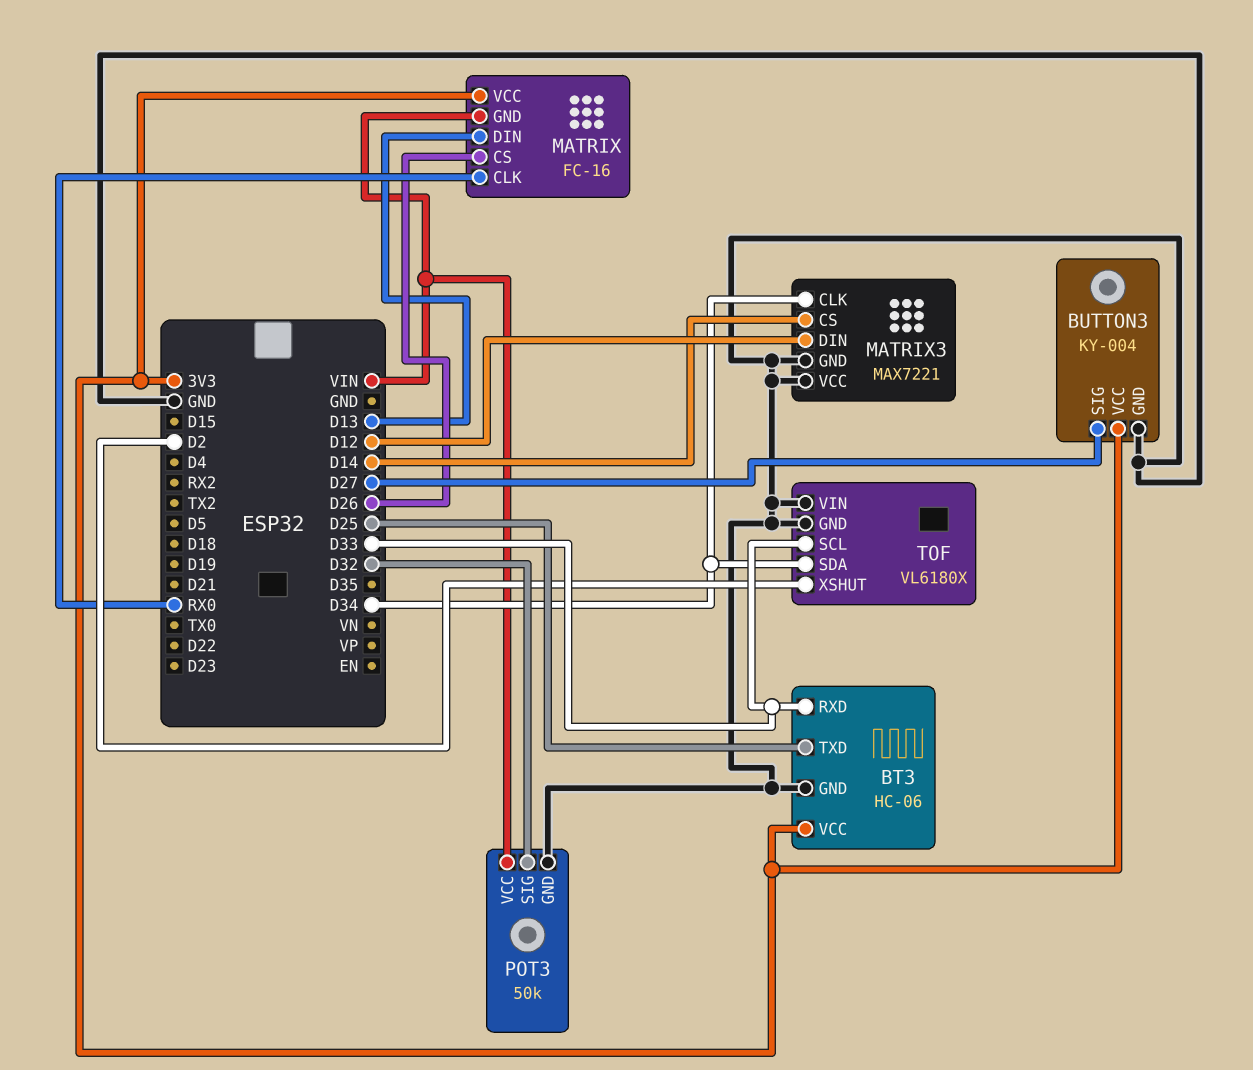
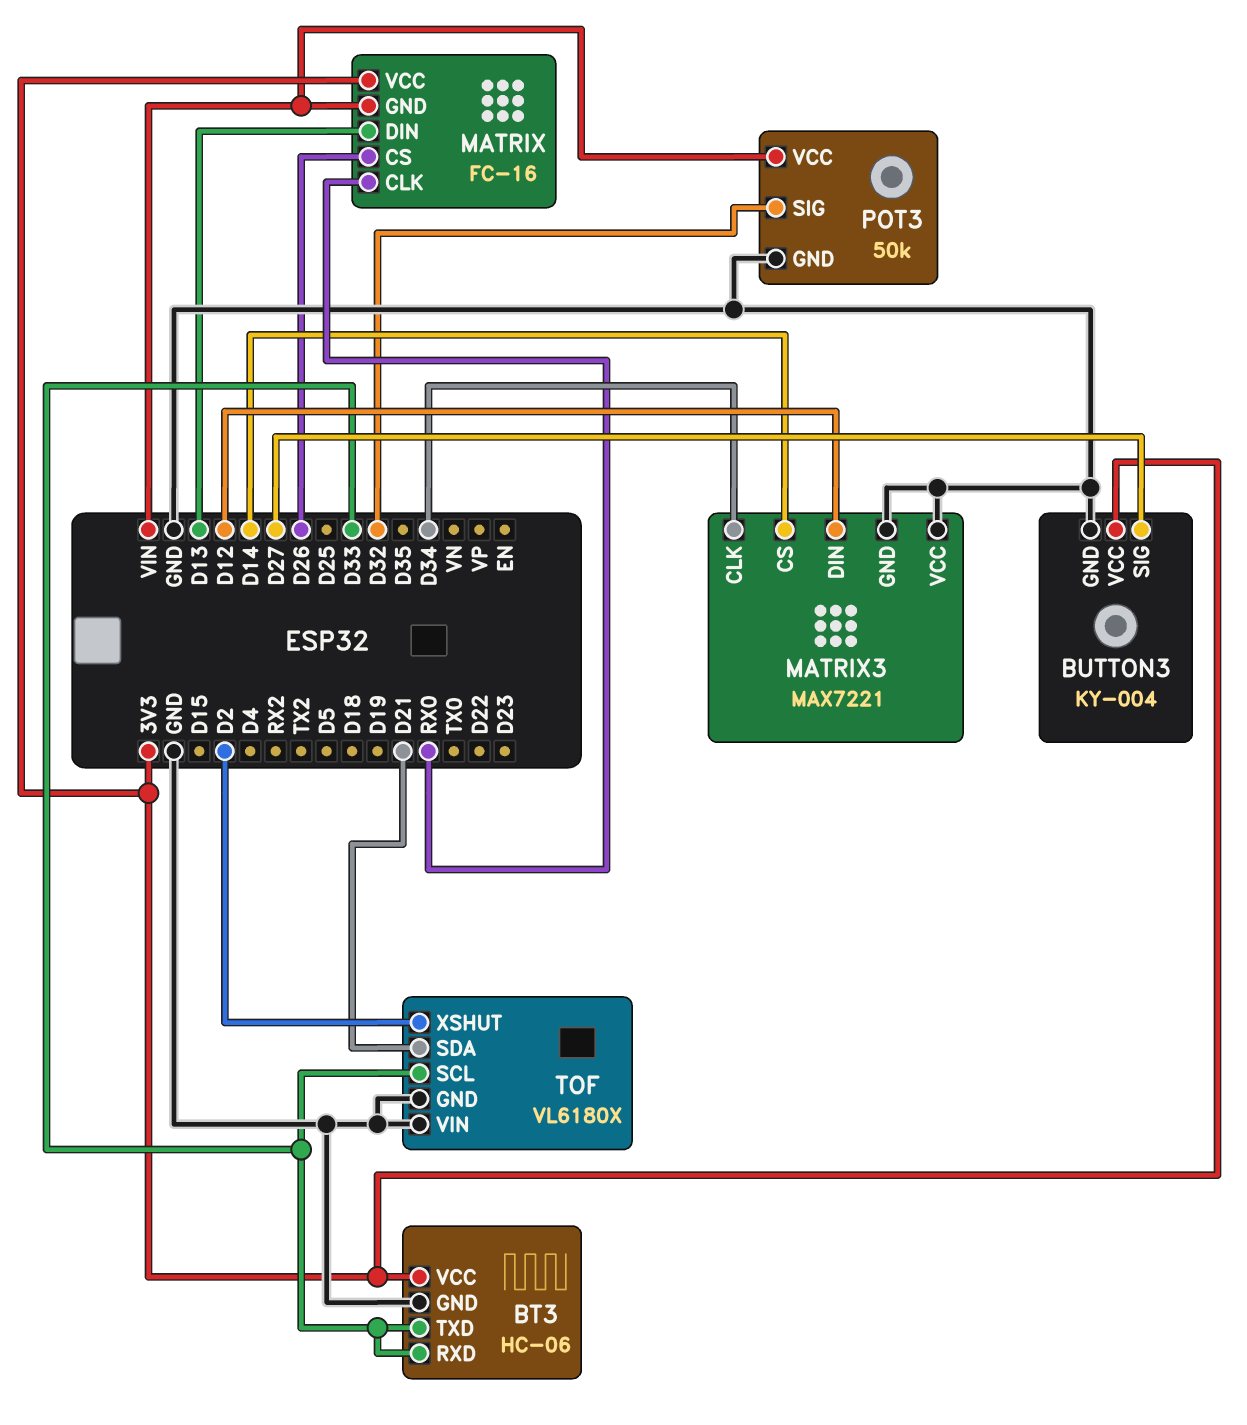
BT3 pin TXD: D25 -> D33
TOF pin SDA: D34 -> D21

